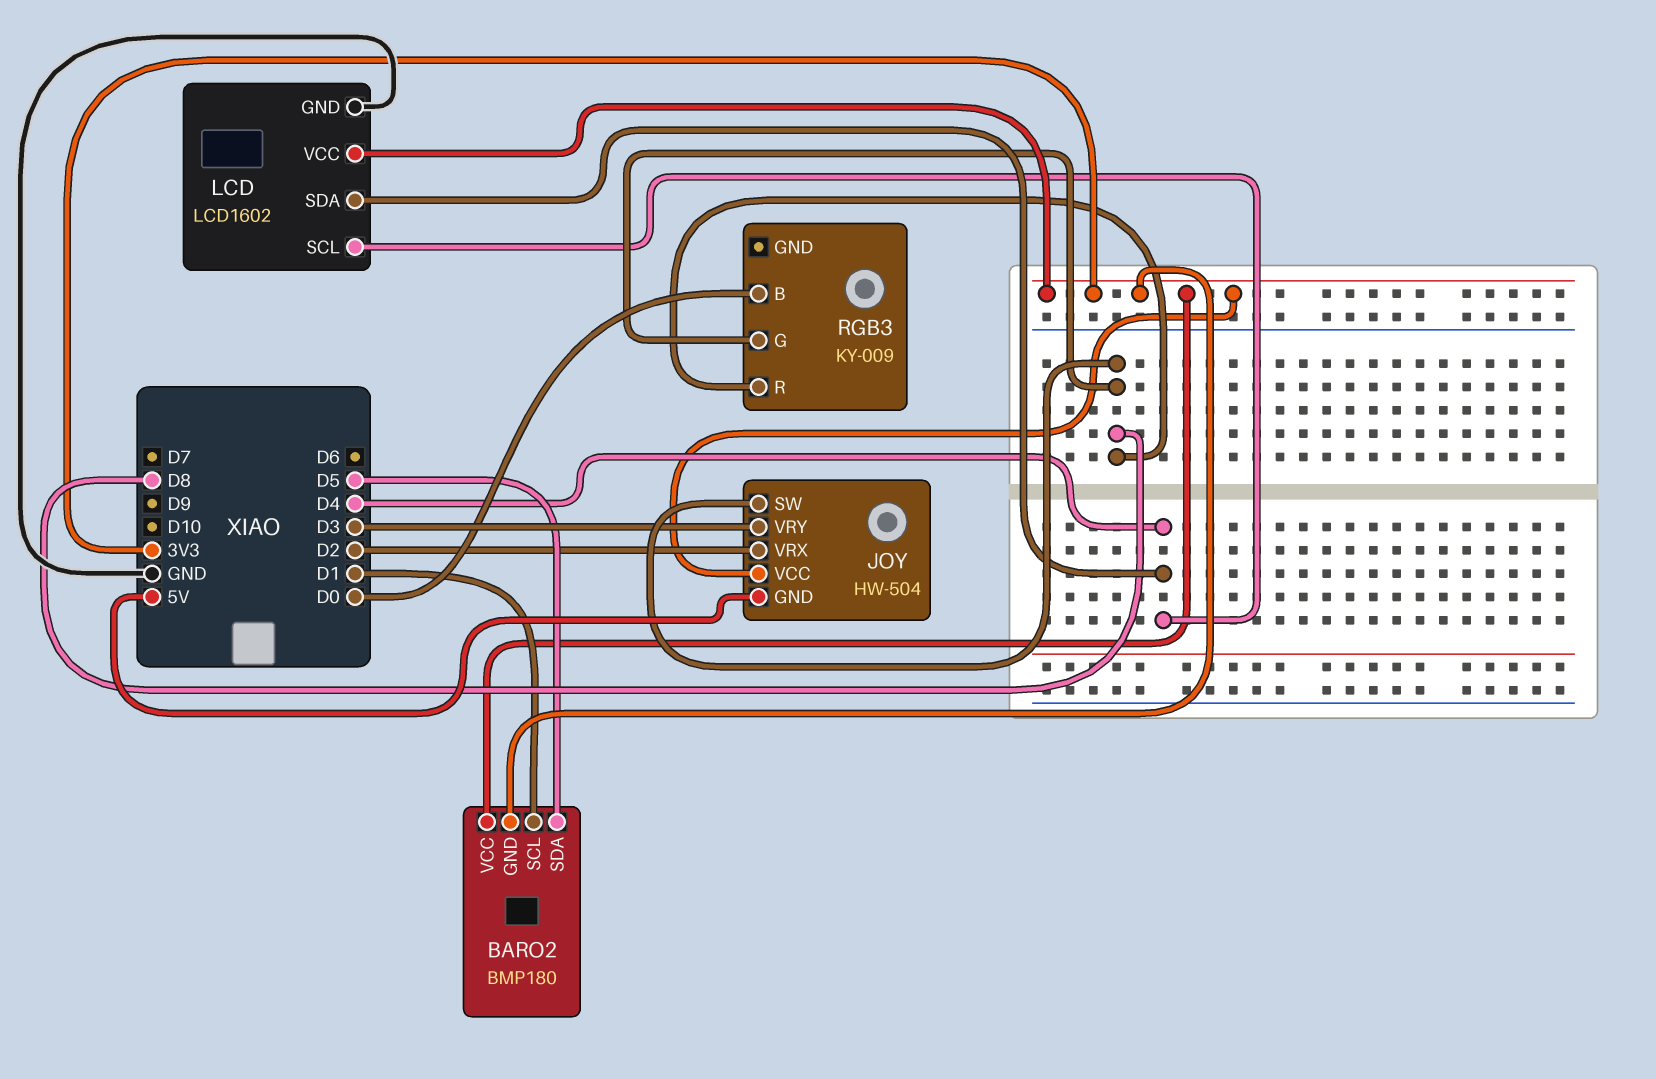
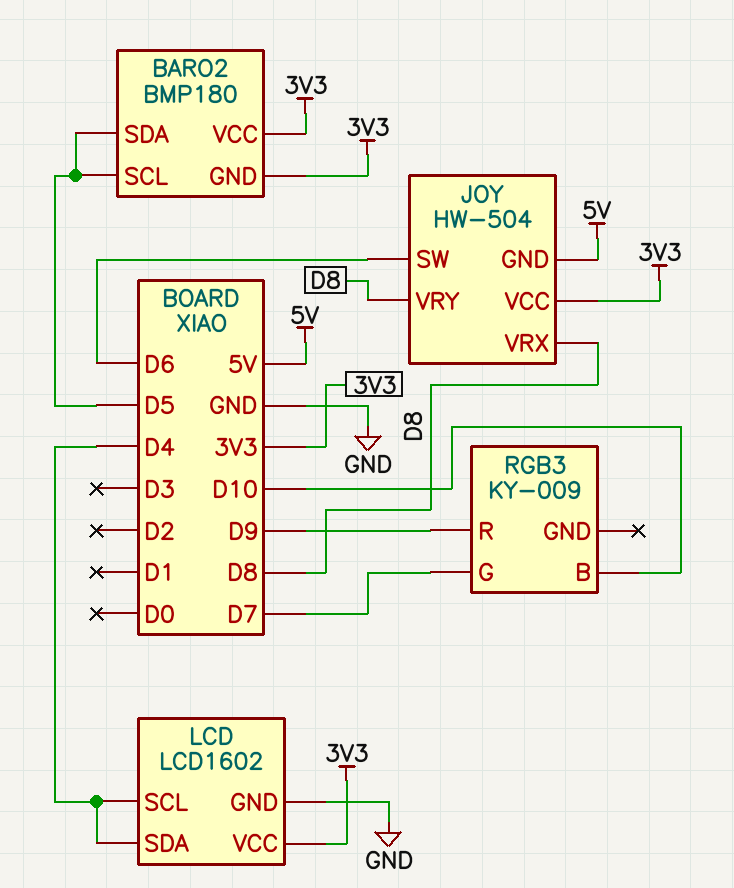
BARO2 pin SCL: D1 -> D5
JOY pin SW: D8 -> D6
JOY pin VRX: D2 -> D8
JOY pin VRY: D3 -> D8
RGB3 pin B: D0 -> D10
RGB3 pin G: D8 -> D7
RGB3 pin R: D8 -> D9

